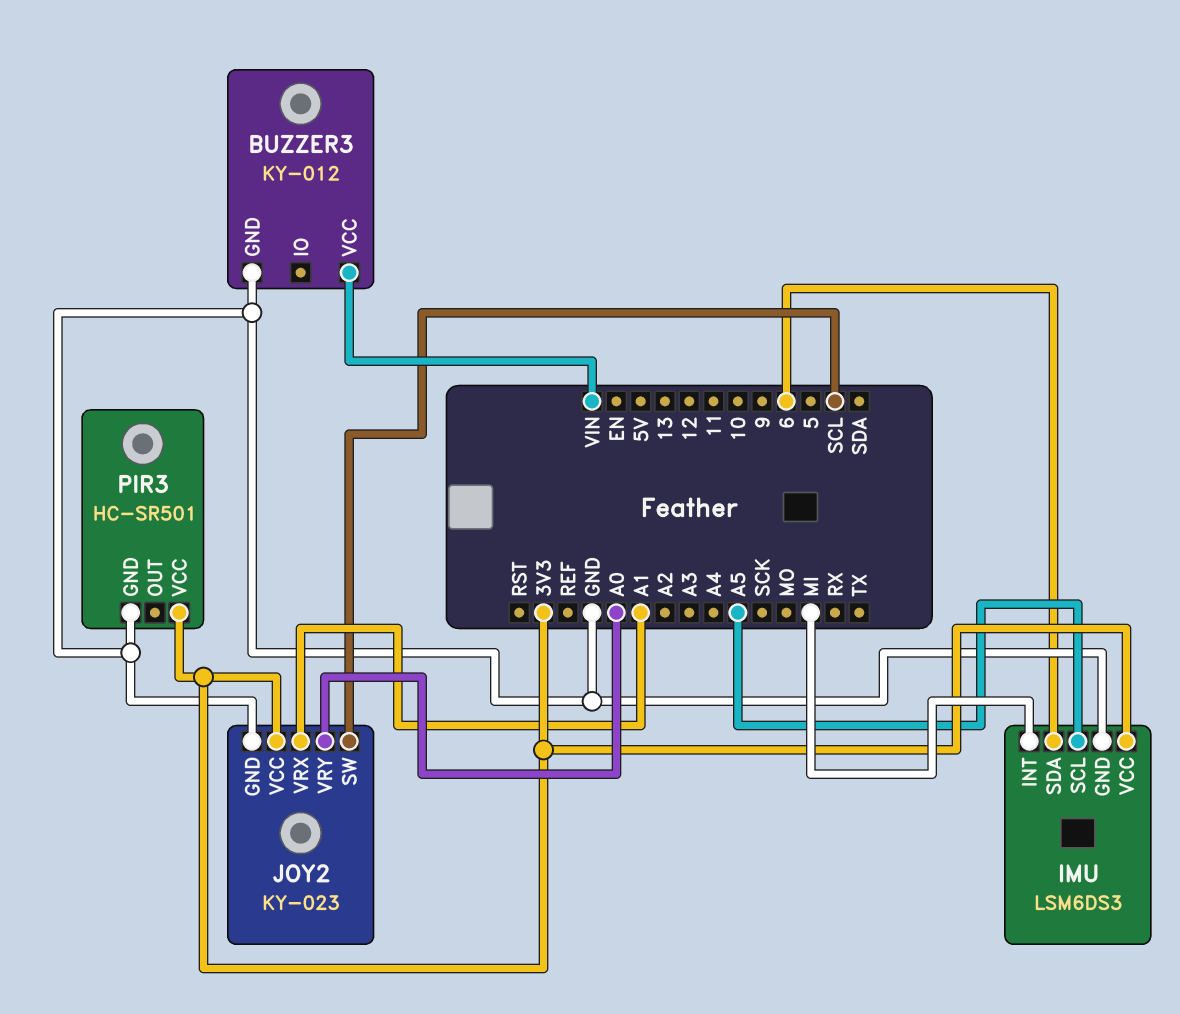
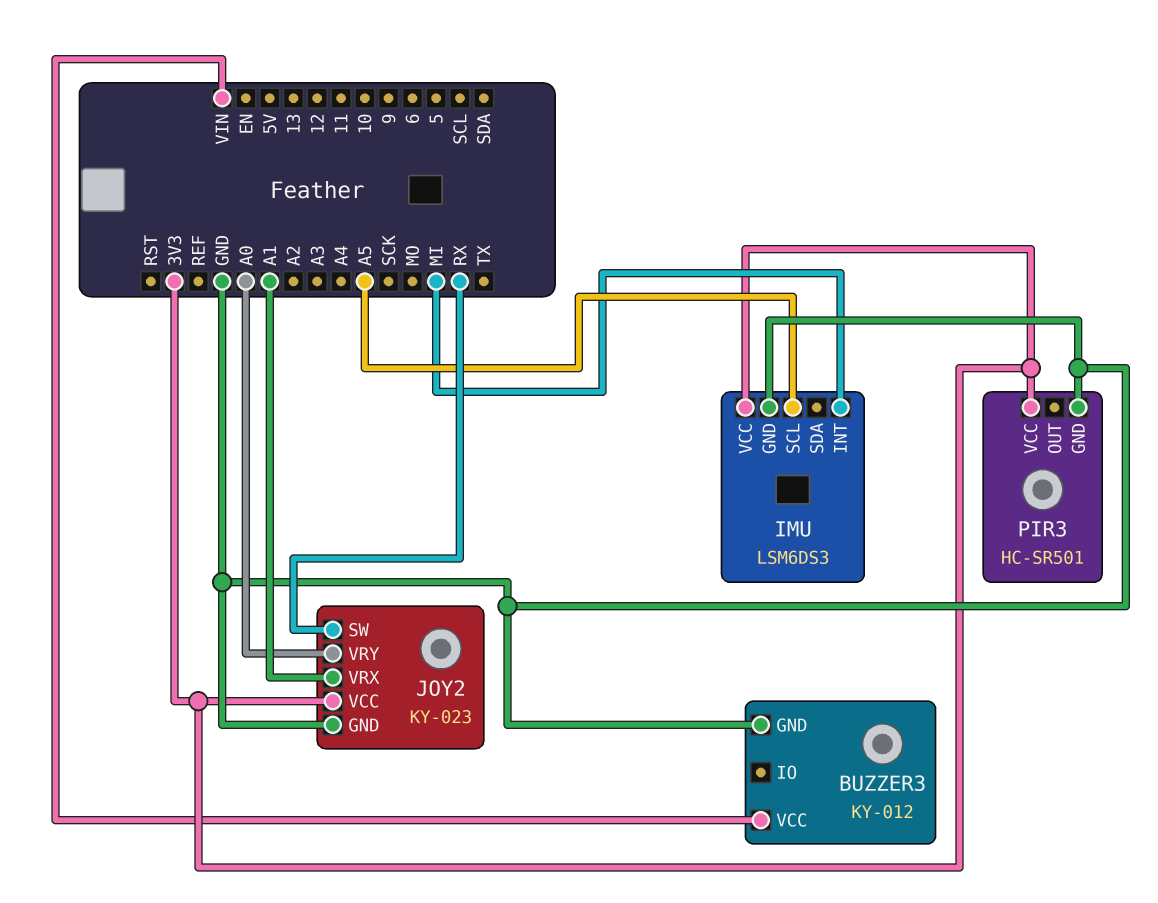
IMU pin SDA: 6 -> none
JOY2 pin SW: SCL -> RX

